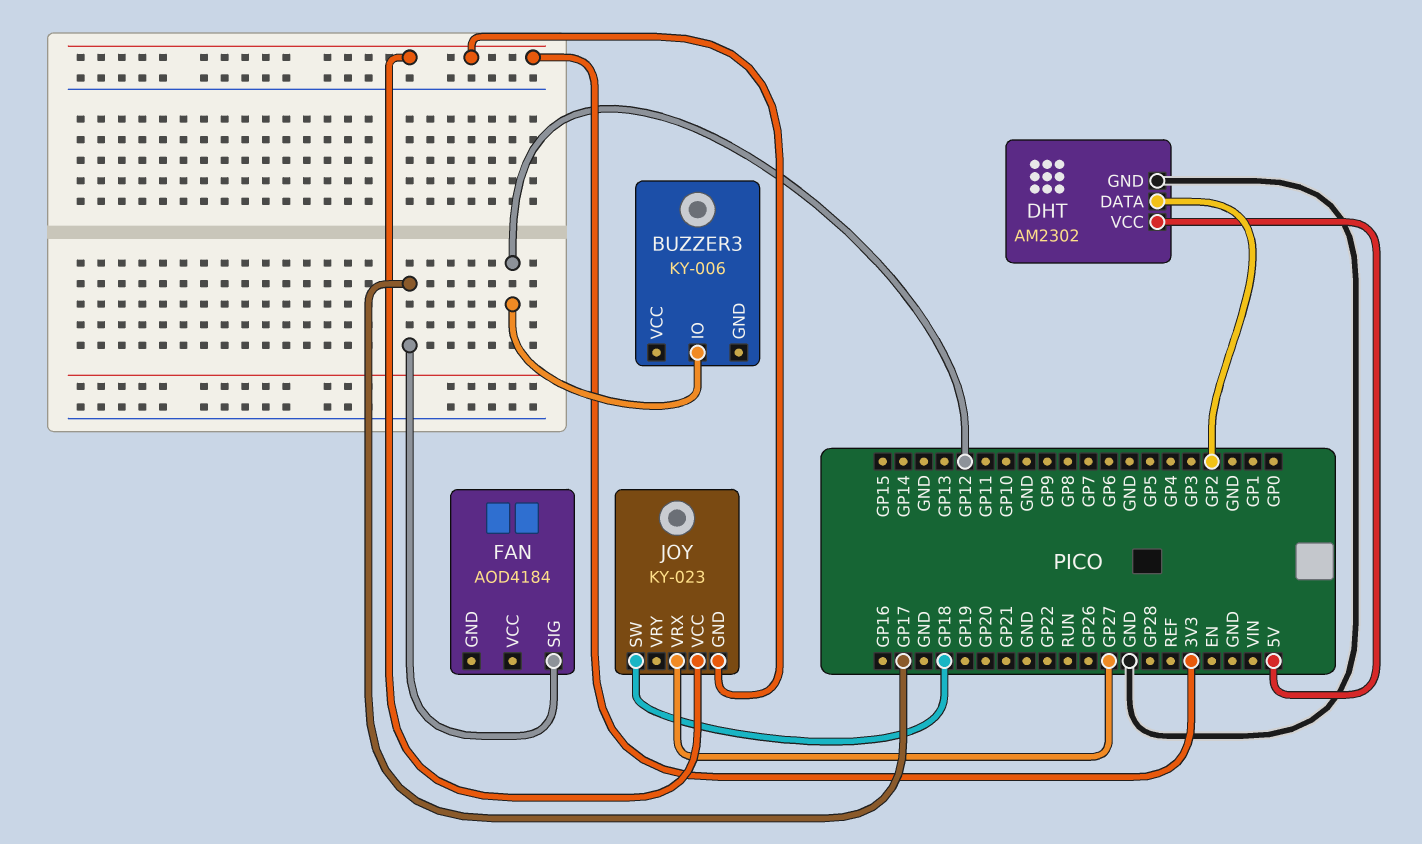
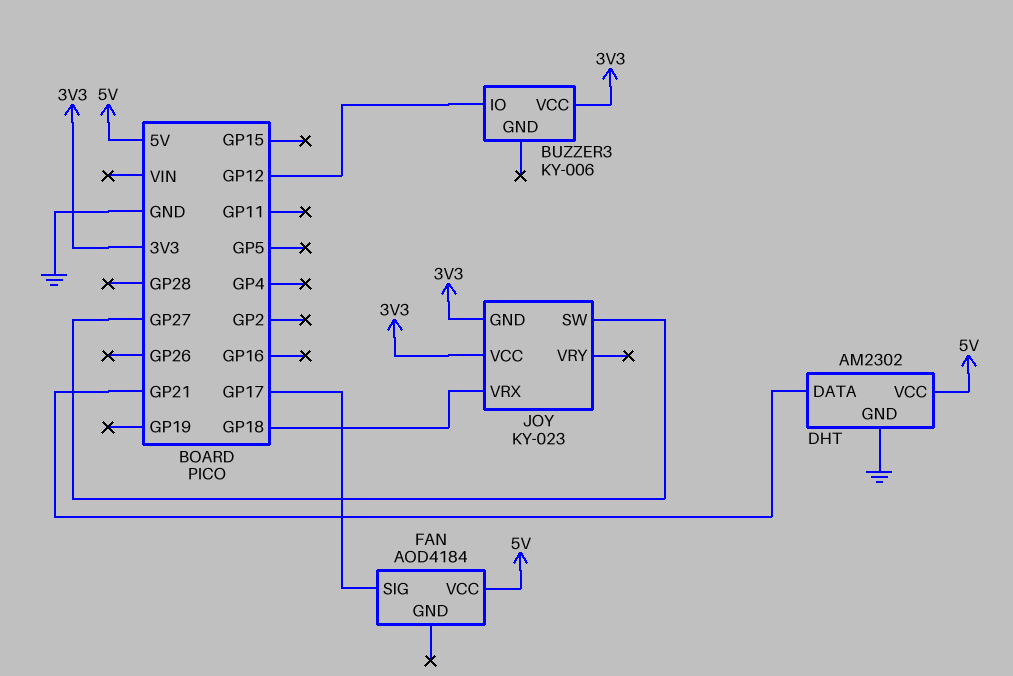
BUZZER3 pin VCC: none -> 3V3
DHT pin DATA: GP2 -> GP21
FAN pin VCC: none -> 5V
JOY pin SW: GP18 -> GP27
JOY pin VRX: GP27 -> GP18

